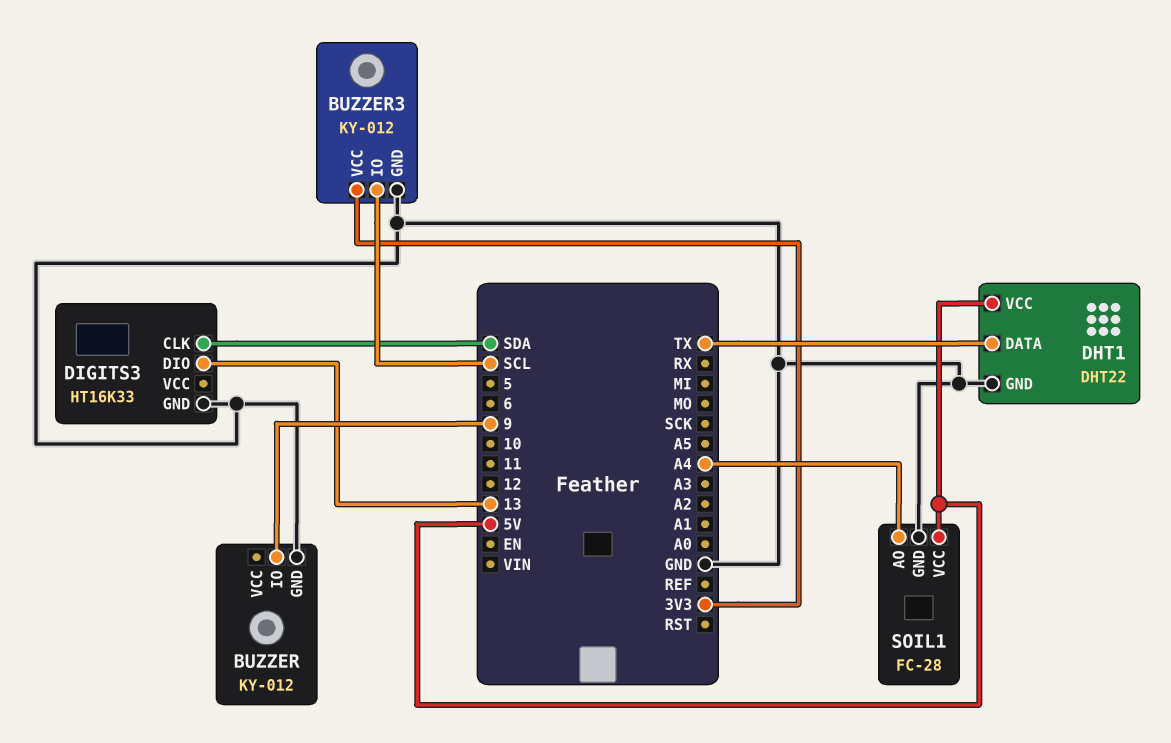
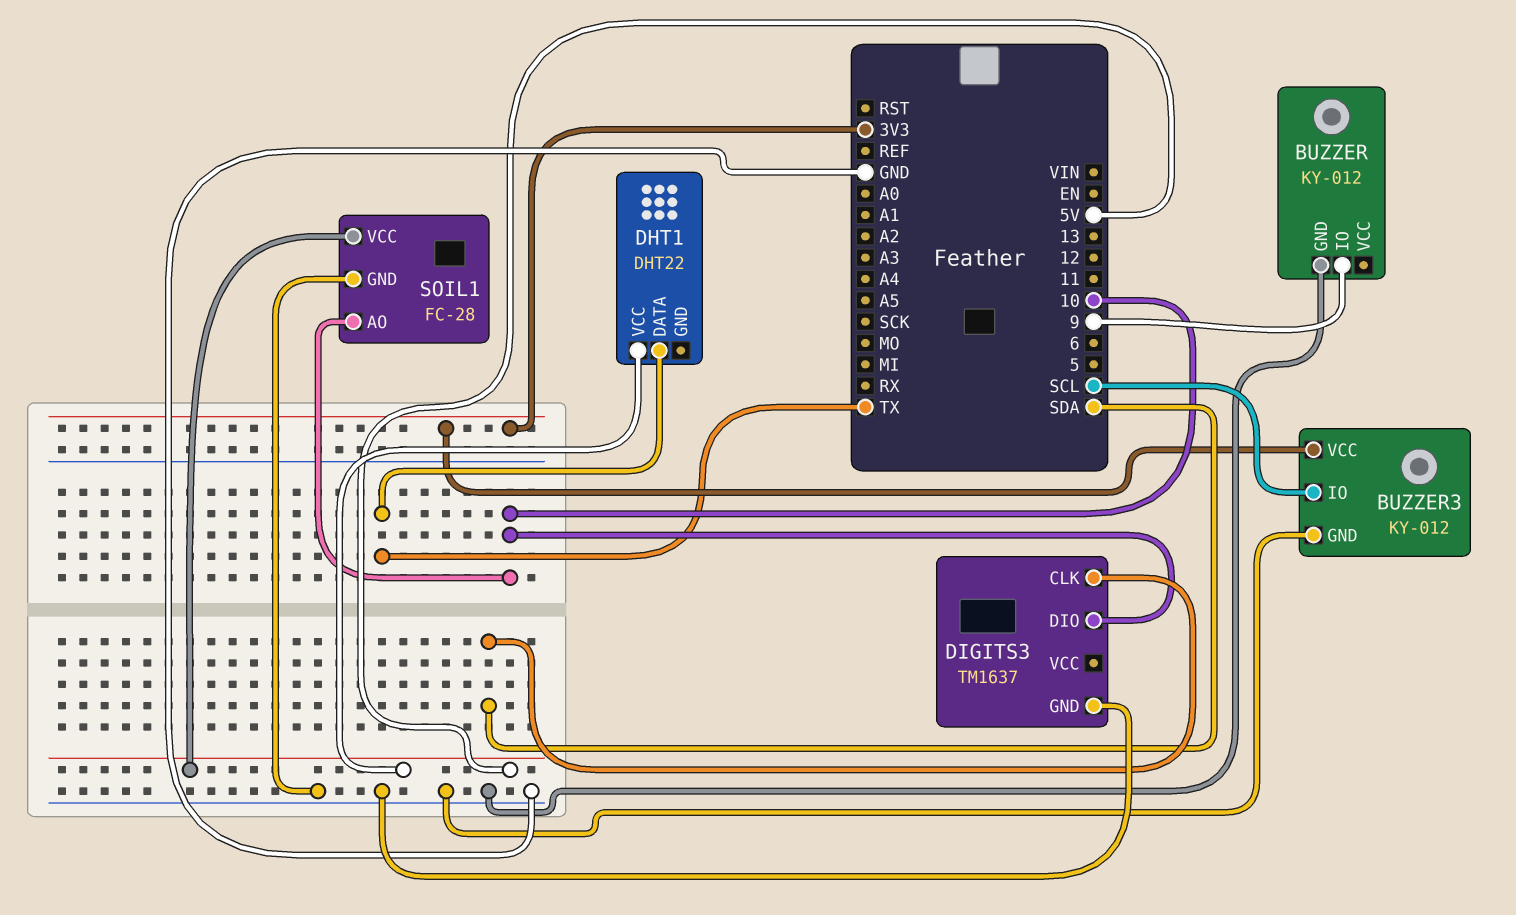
DHT1 pin GND: GND -> none
DIGITS3: HT16K33 -> TM1637
DIGITS3 pin DIO: 13 -> 10
SOIL1 pin AO: A4 -> 10

